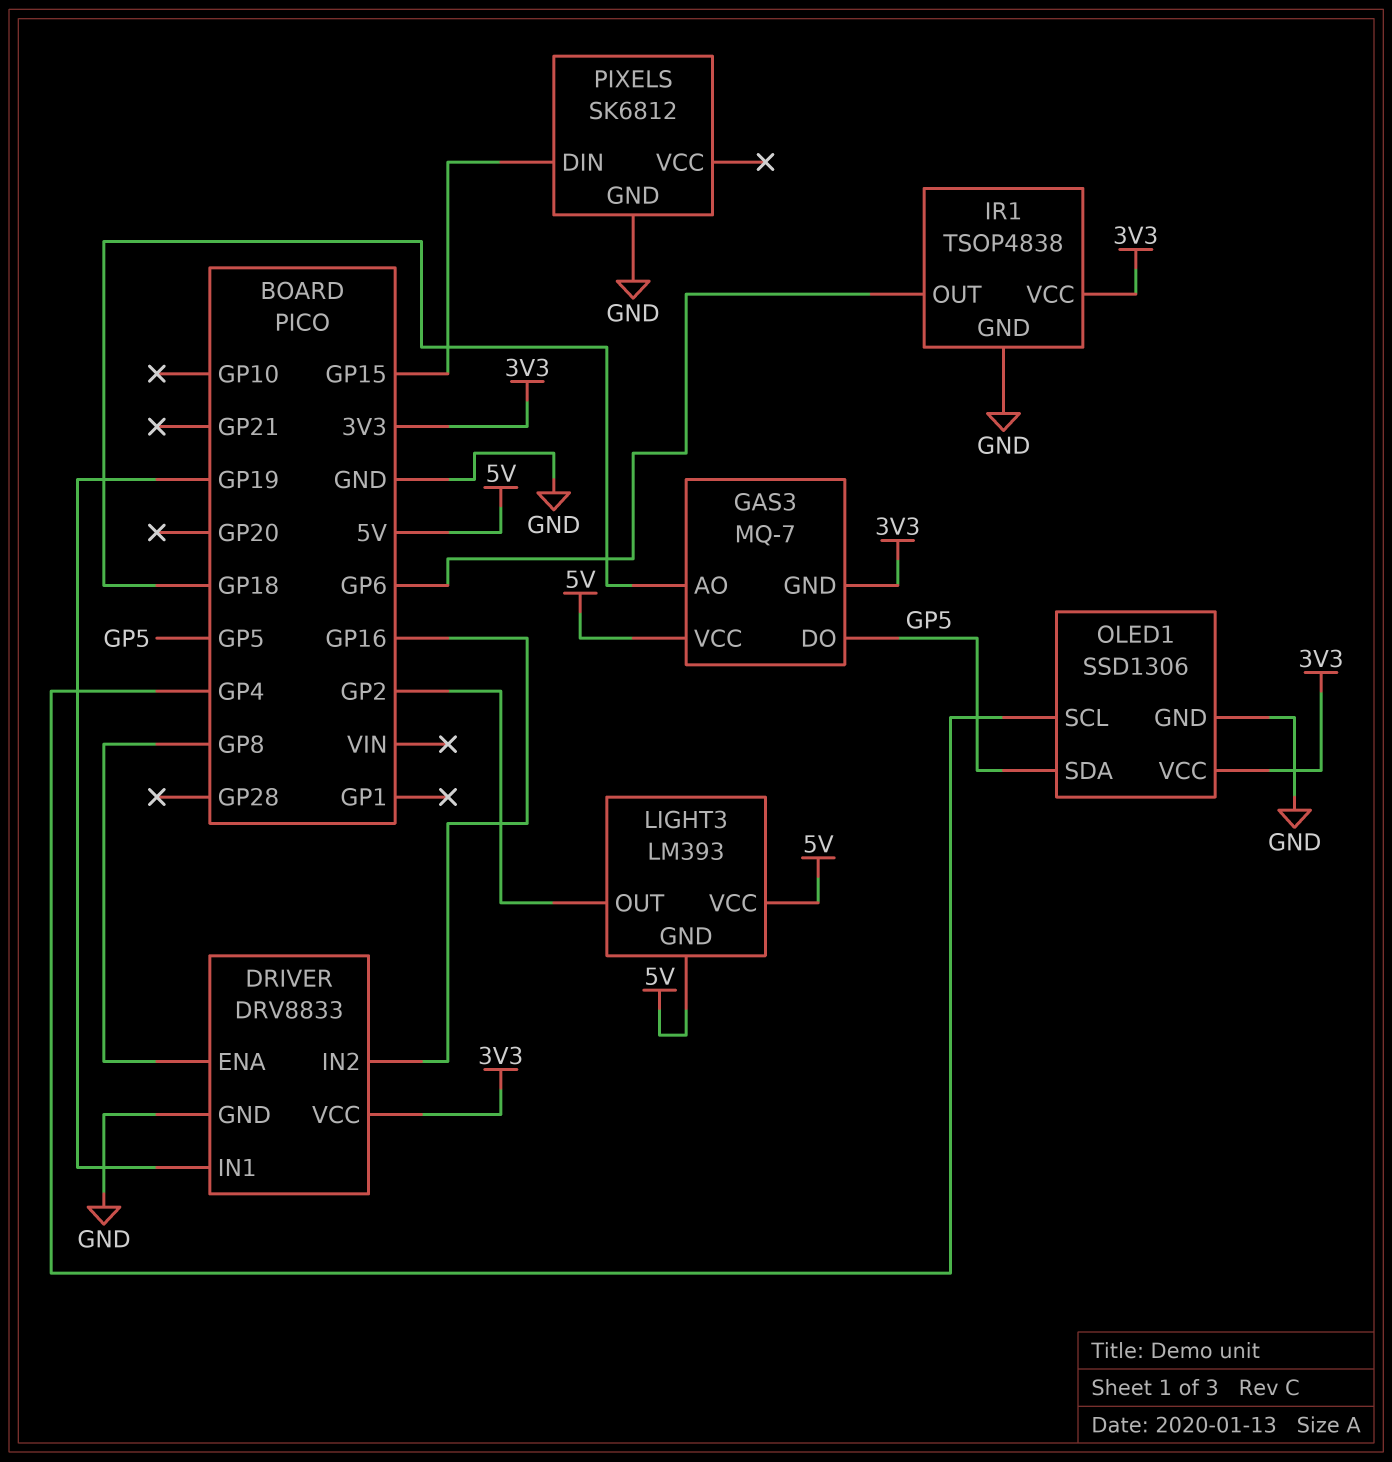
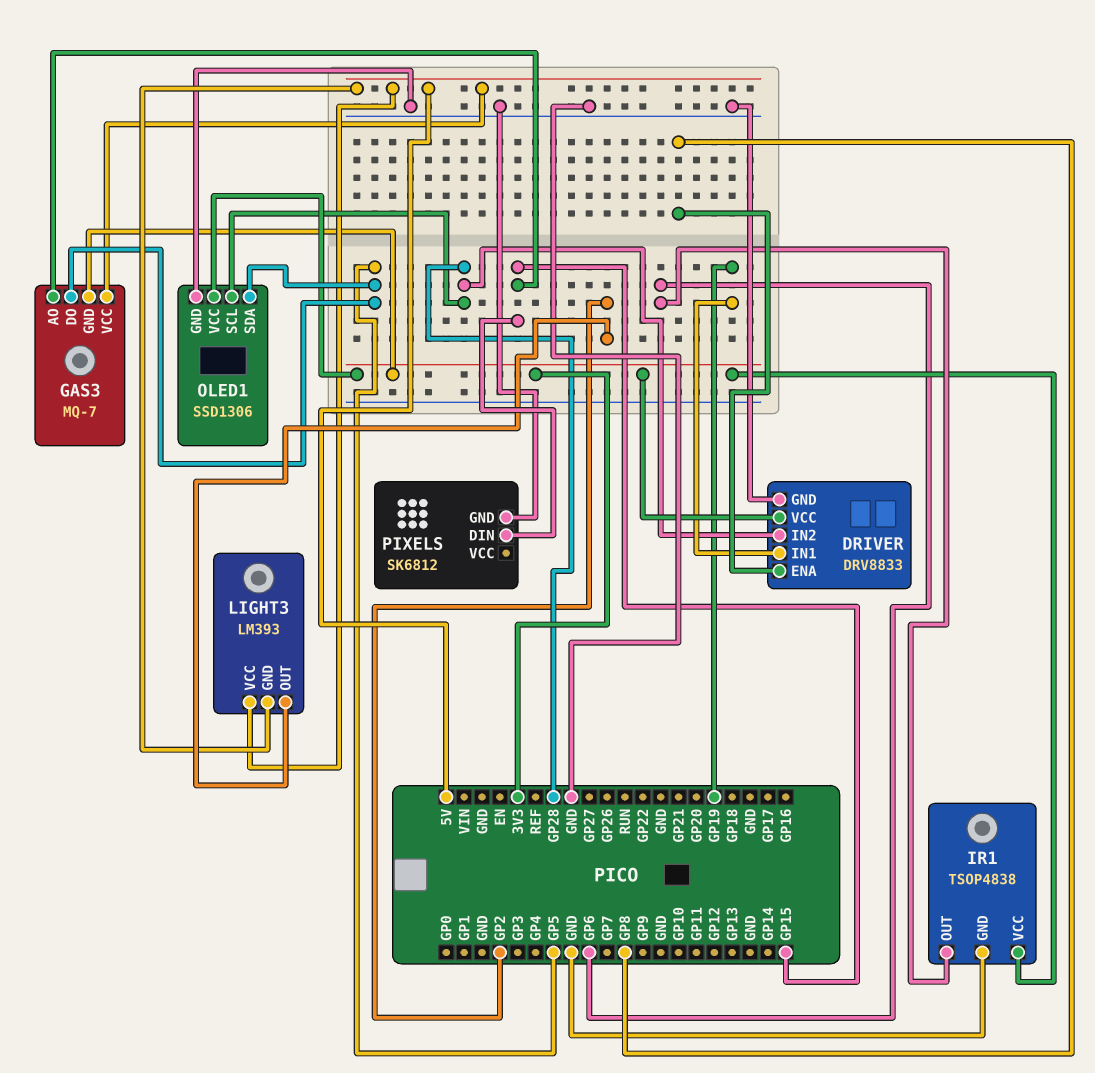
DRIVER pin IN2: GP16 -> GP28
GAS3 pin AO: GP18 -> GP15
OLED1 pin SCL: GP4 -> GP28

